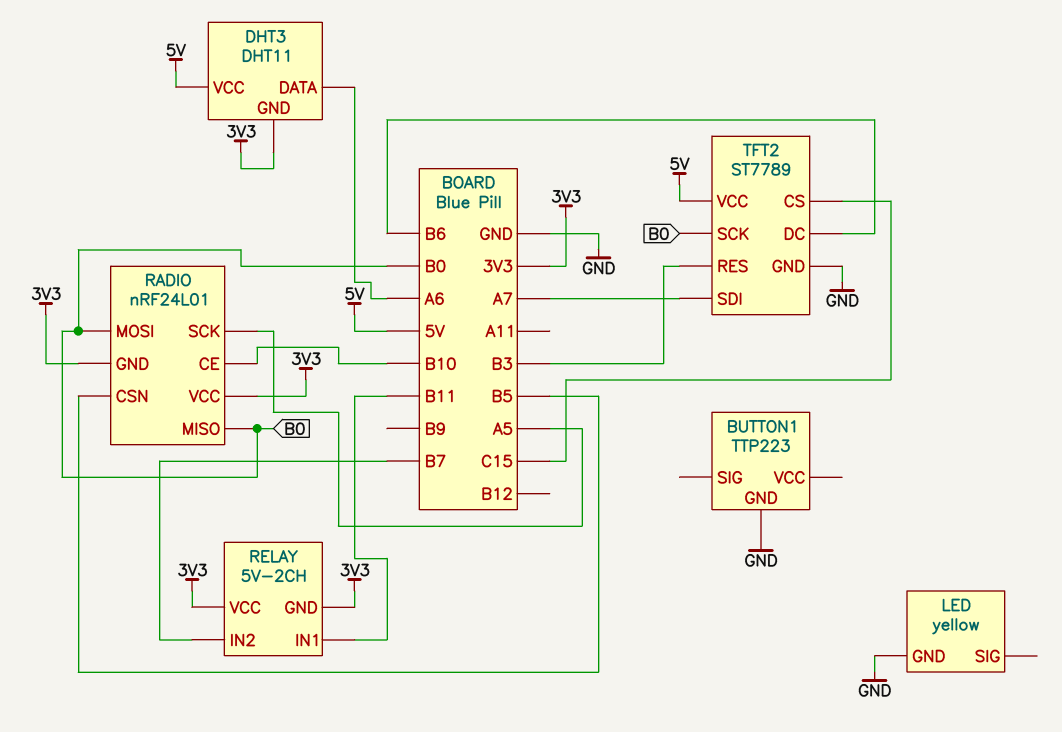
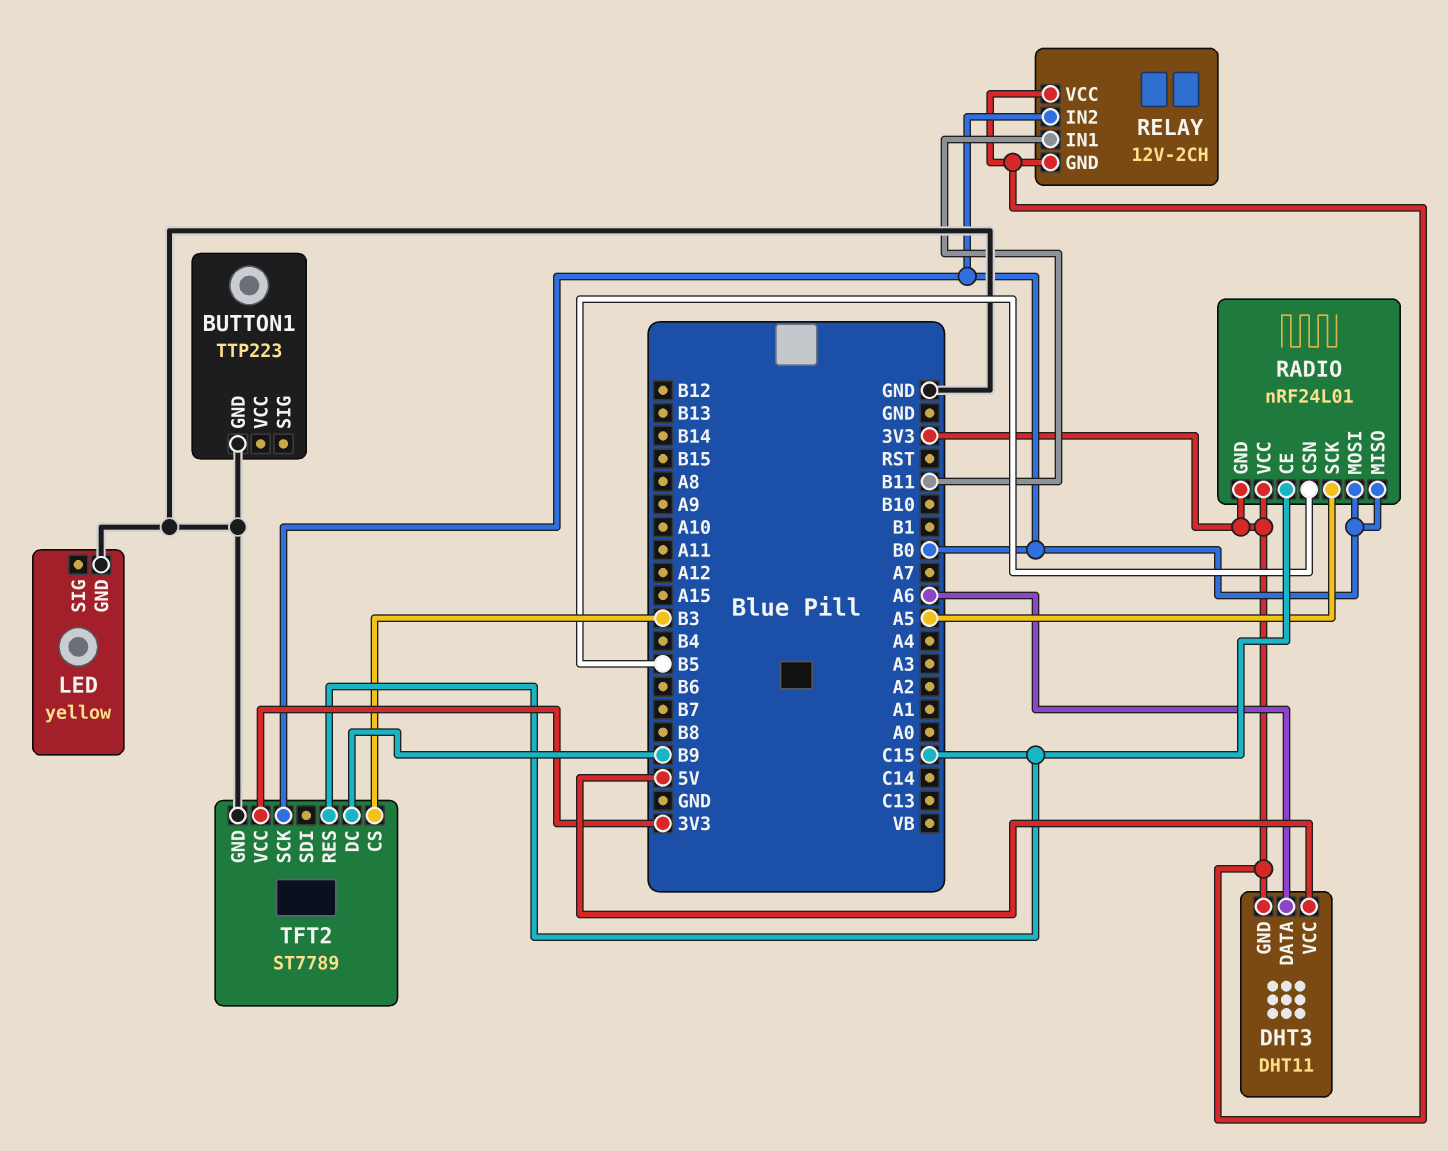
RADIO pin CE: B10 -> C15
RELAY: 5V-2CH -> 12V-2CH
RELAY pin IN2: B7 -> B0
TFT2 pin CS: C15 -> B3
TFT2 pin DC: B6 -> B9
TFT2 pin RES: B3 -> C15
TFT2 pin SDI: A7 -> none
TFT2 pin VCC: 5V -> 3V3

